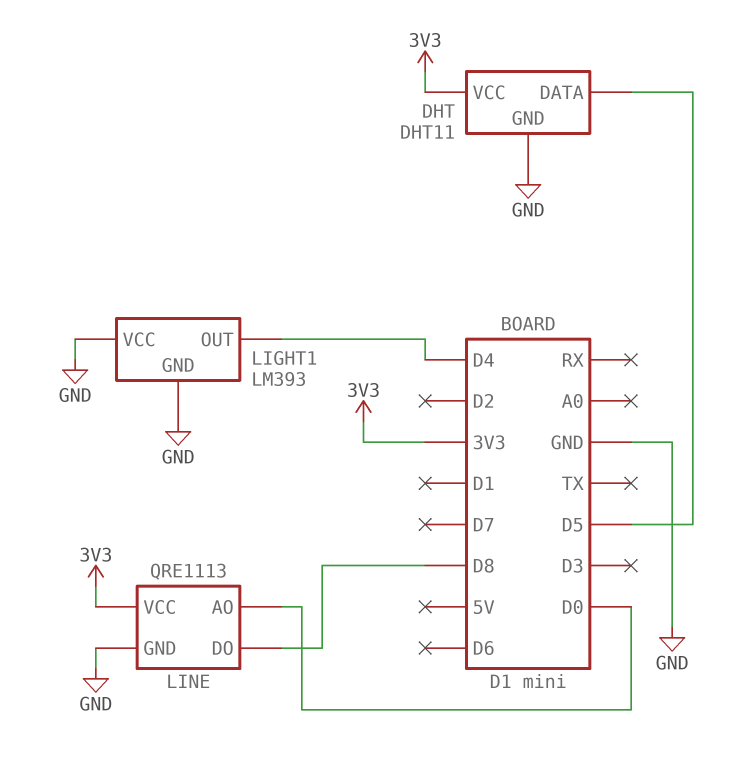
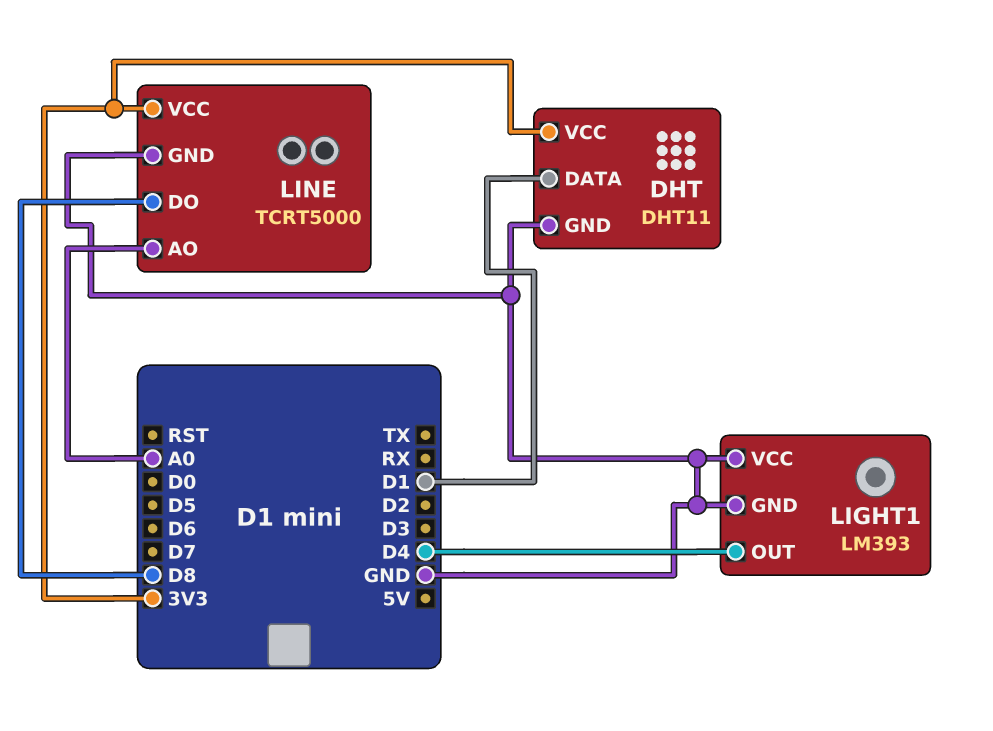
DHT pin DATA: D5 -> D1
LINE: QRE1113 -> TCRT5000
LINE pin AO: D0 -> A0

